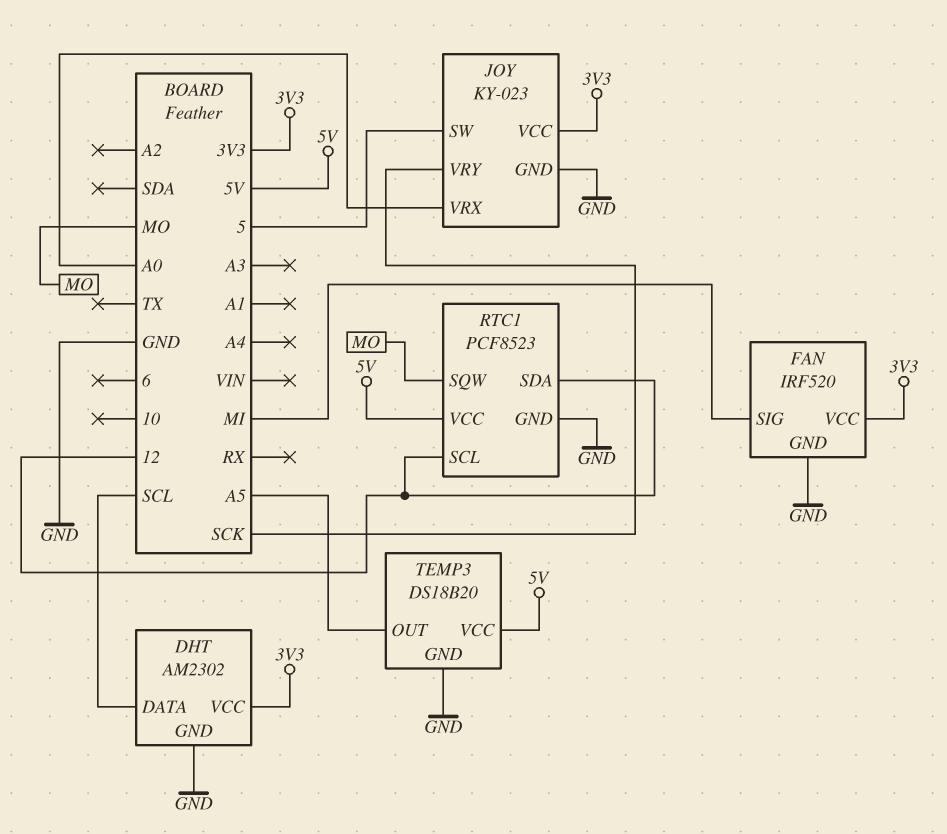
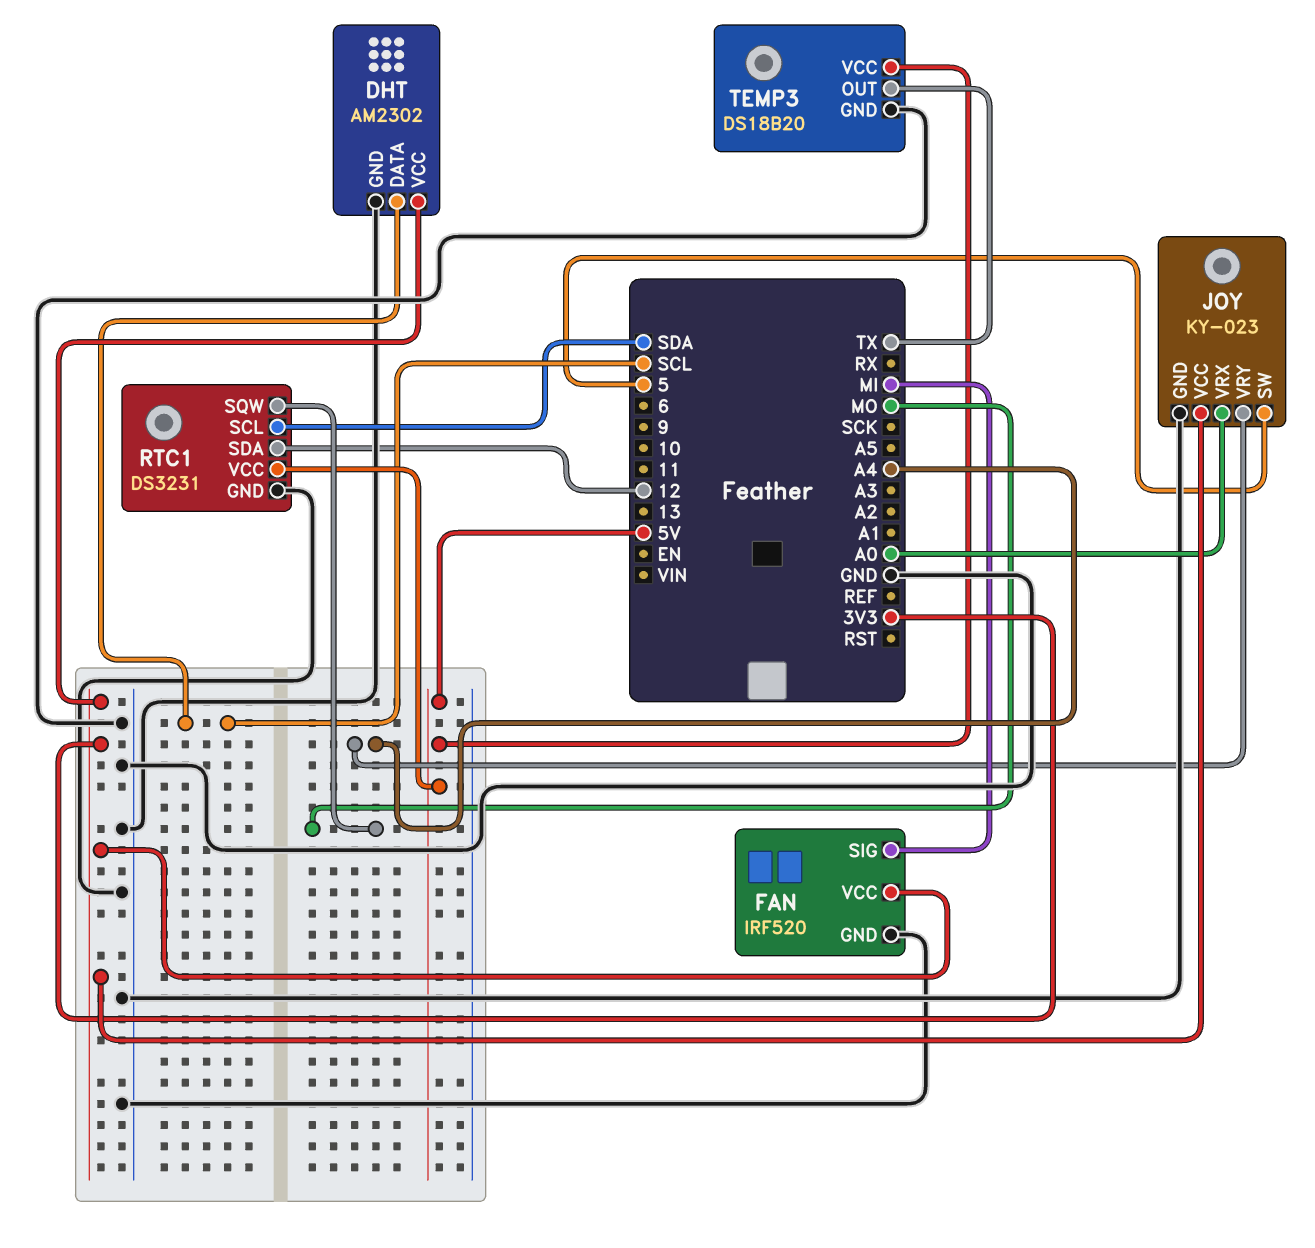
JOY pin VRY: SCK -> A4
RTC1: PCF8523 -> DS3231
RTC1 pin SCL: 12 -> SDA
TEMP3 pin OUT: A5 -> TX

